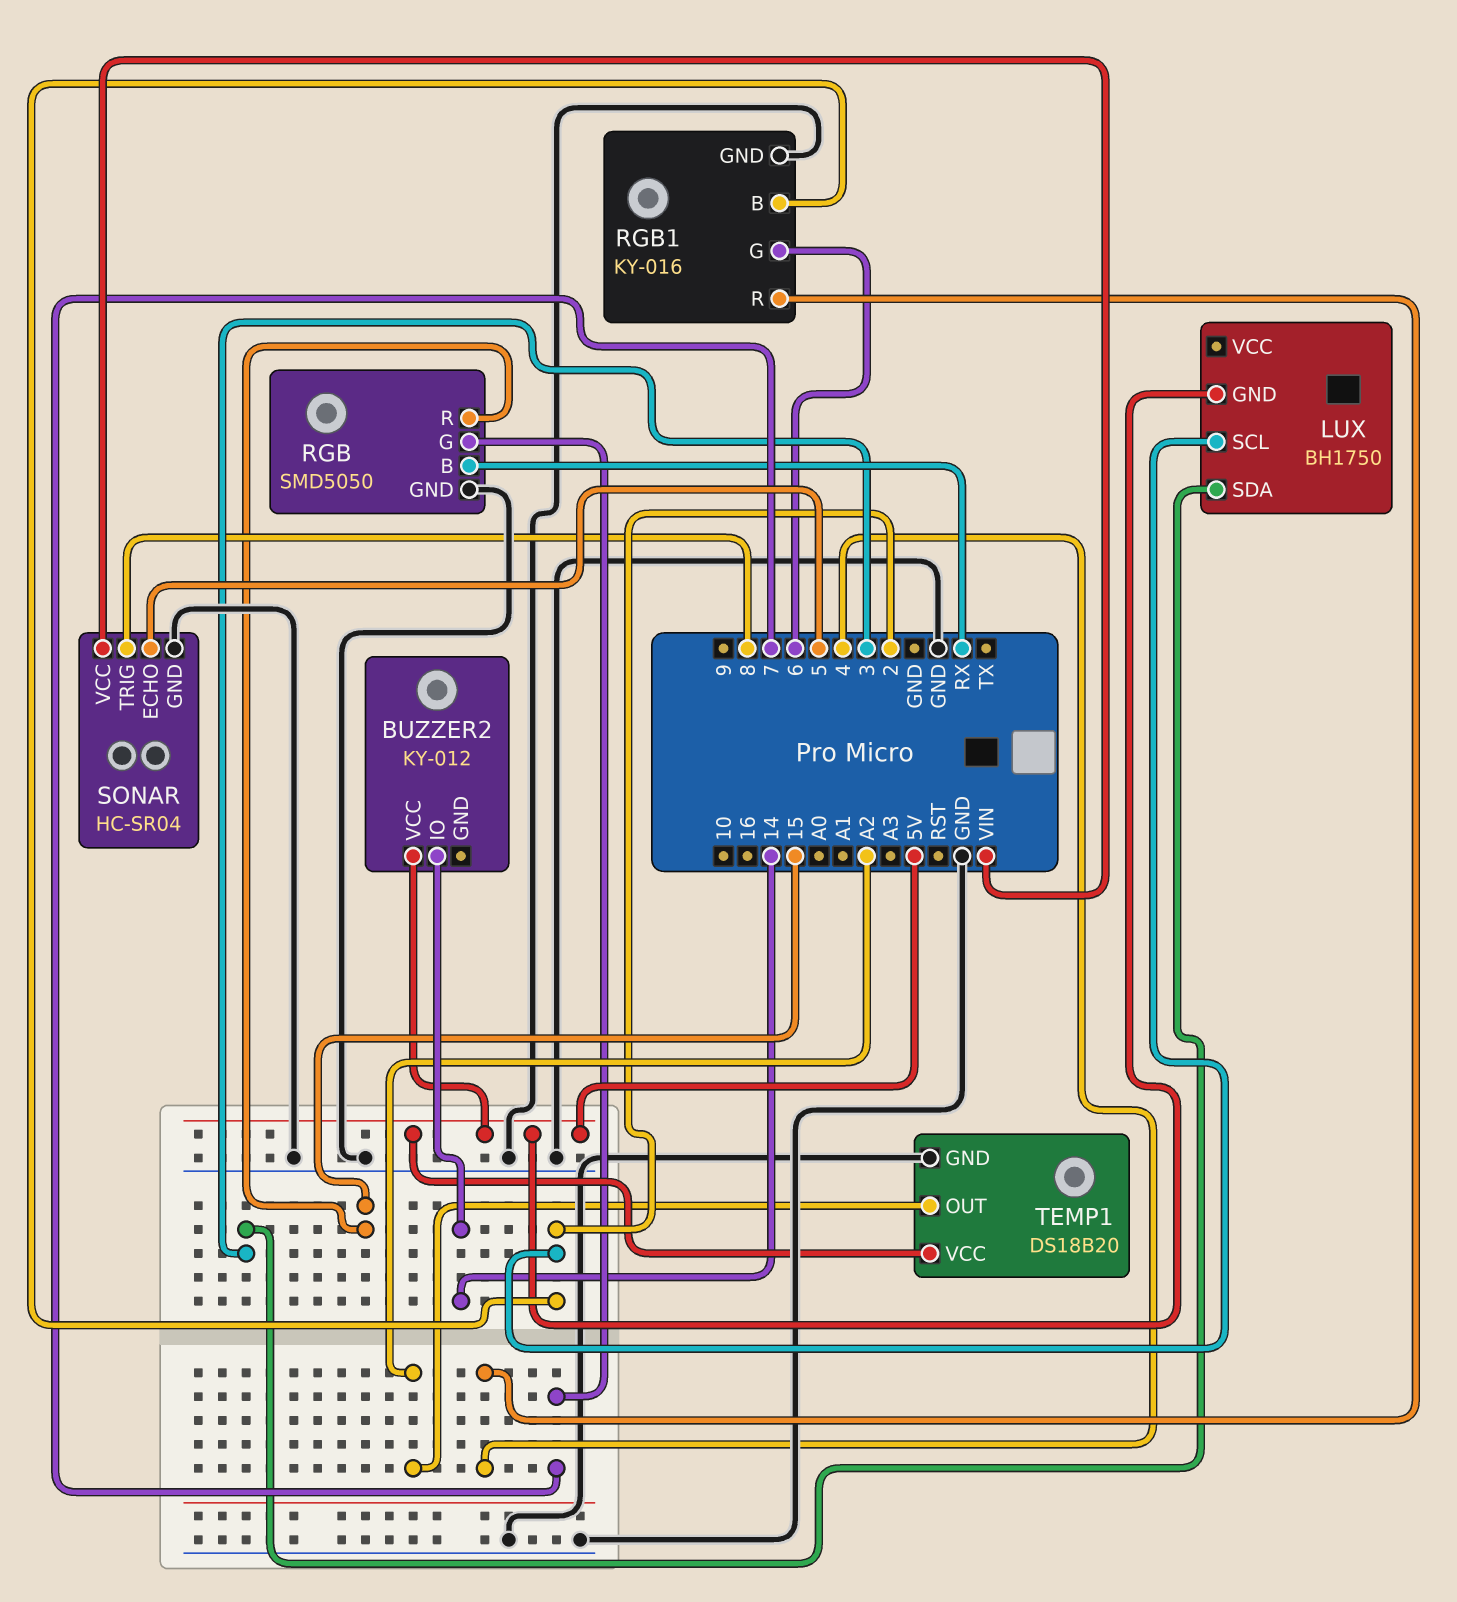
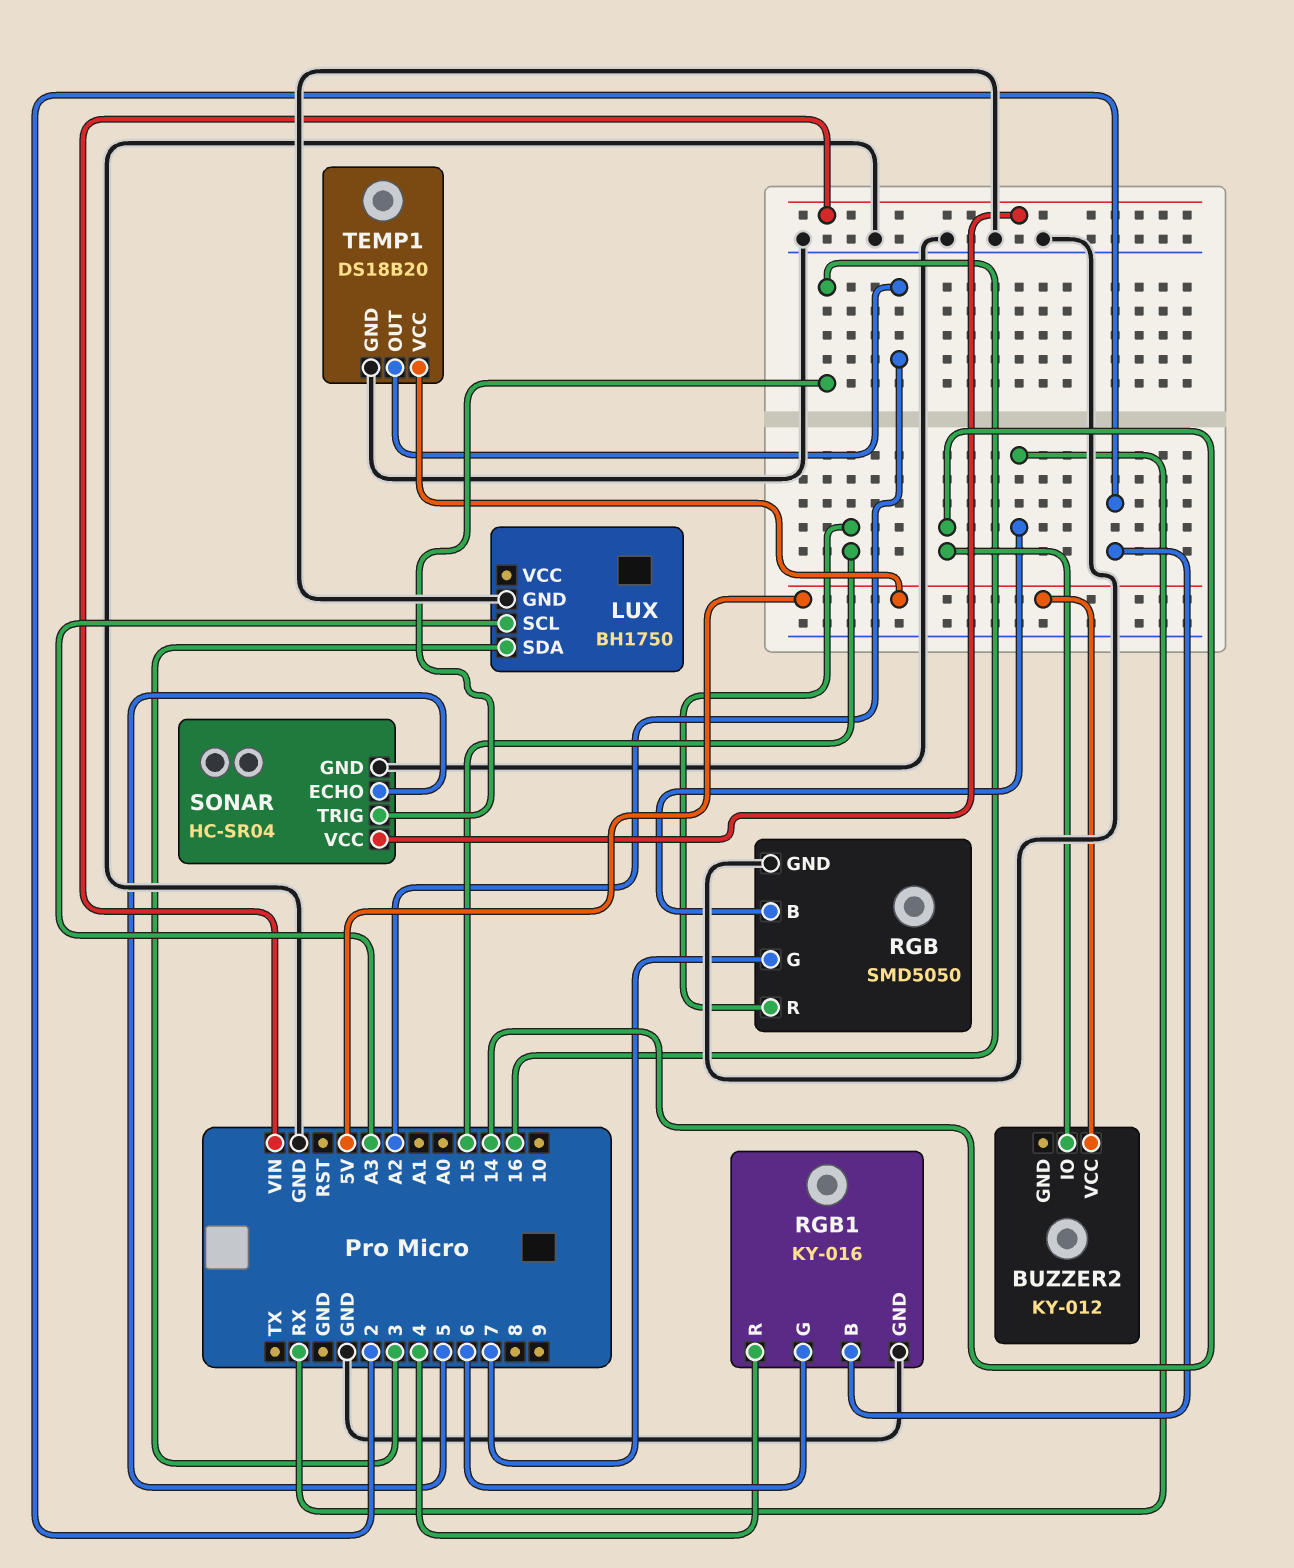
LUX pin GND: 5V -> GND
LUX pin SCL: 2 -> A3
SONAR pin TRIG: 8 -> 16

